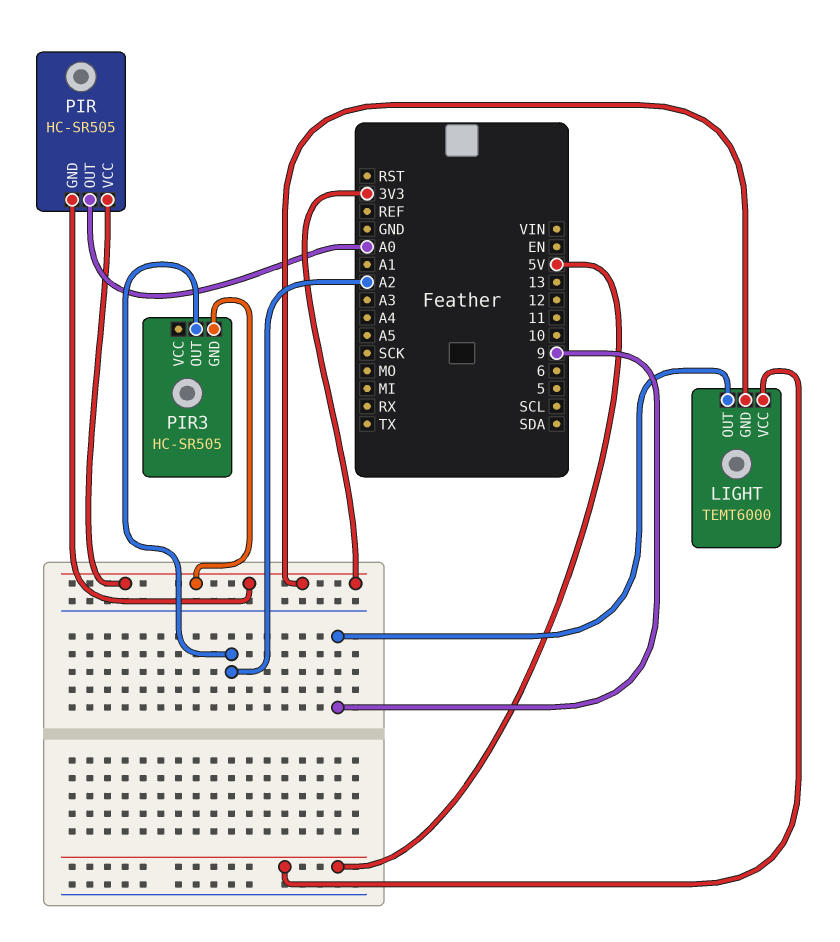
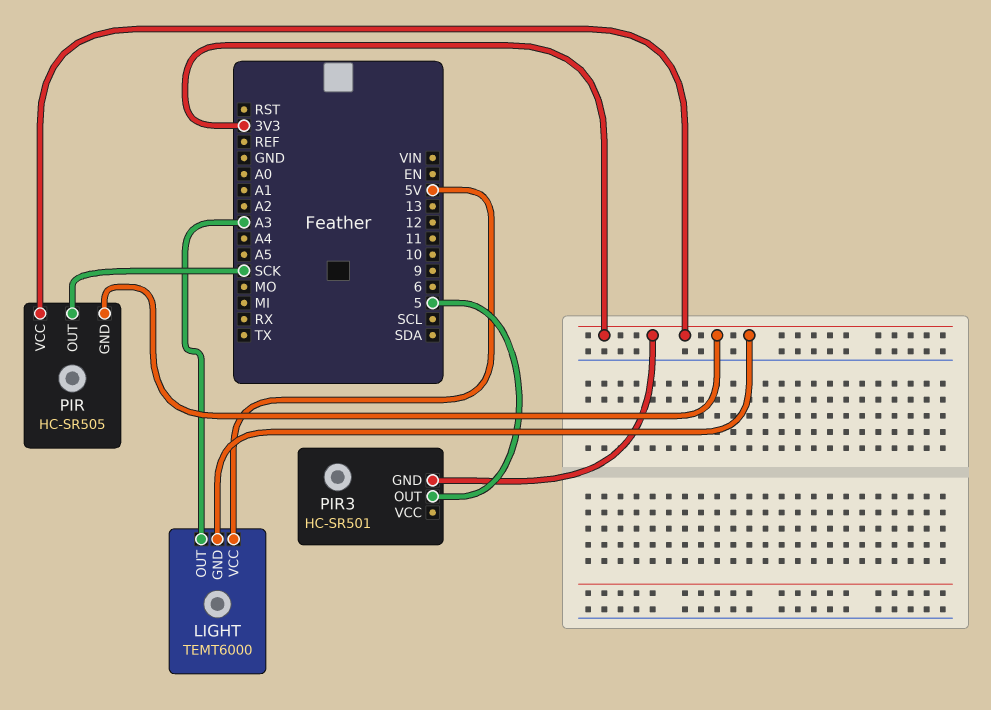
LIGHT pin OUT: 9 -> A3
PIR pin OUT: A0 -> SCK
PIR3: HC-SR505 -> HC-SR501
PIR3 pin OUT: A2 -> 5

